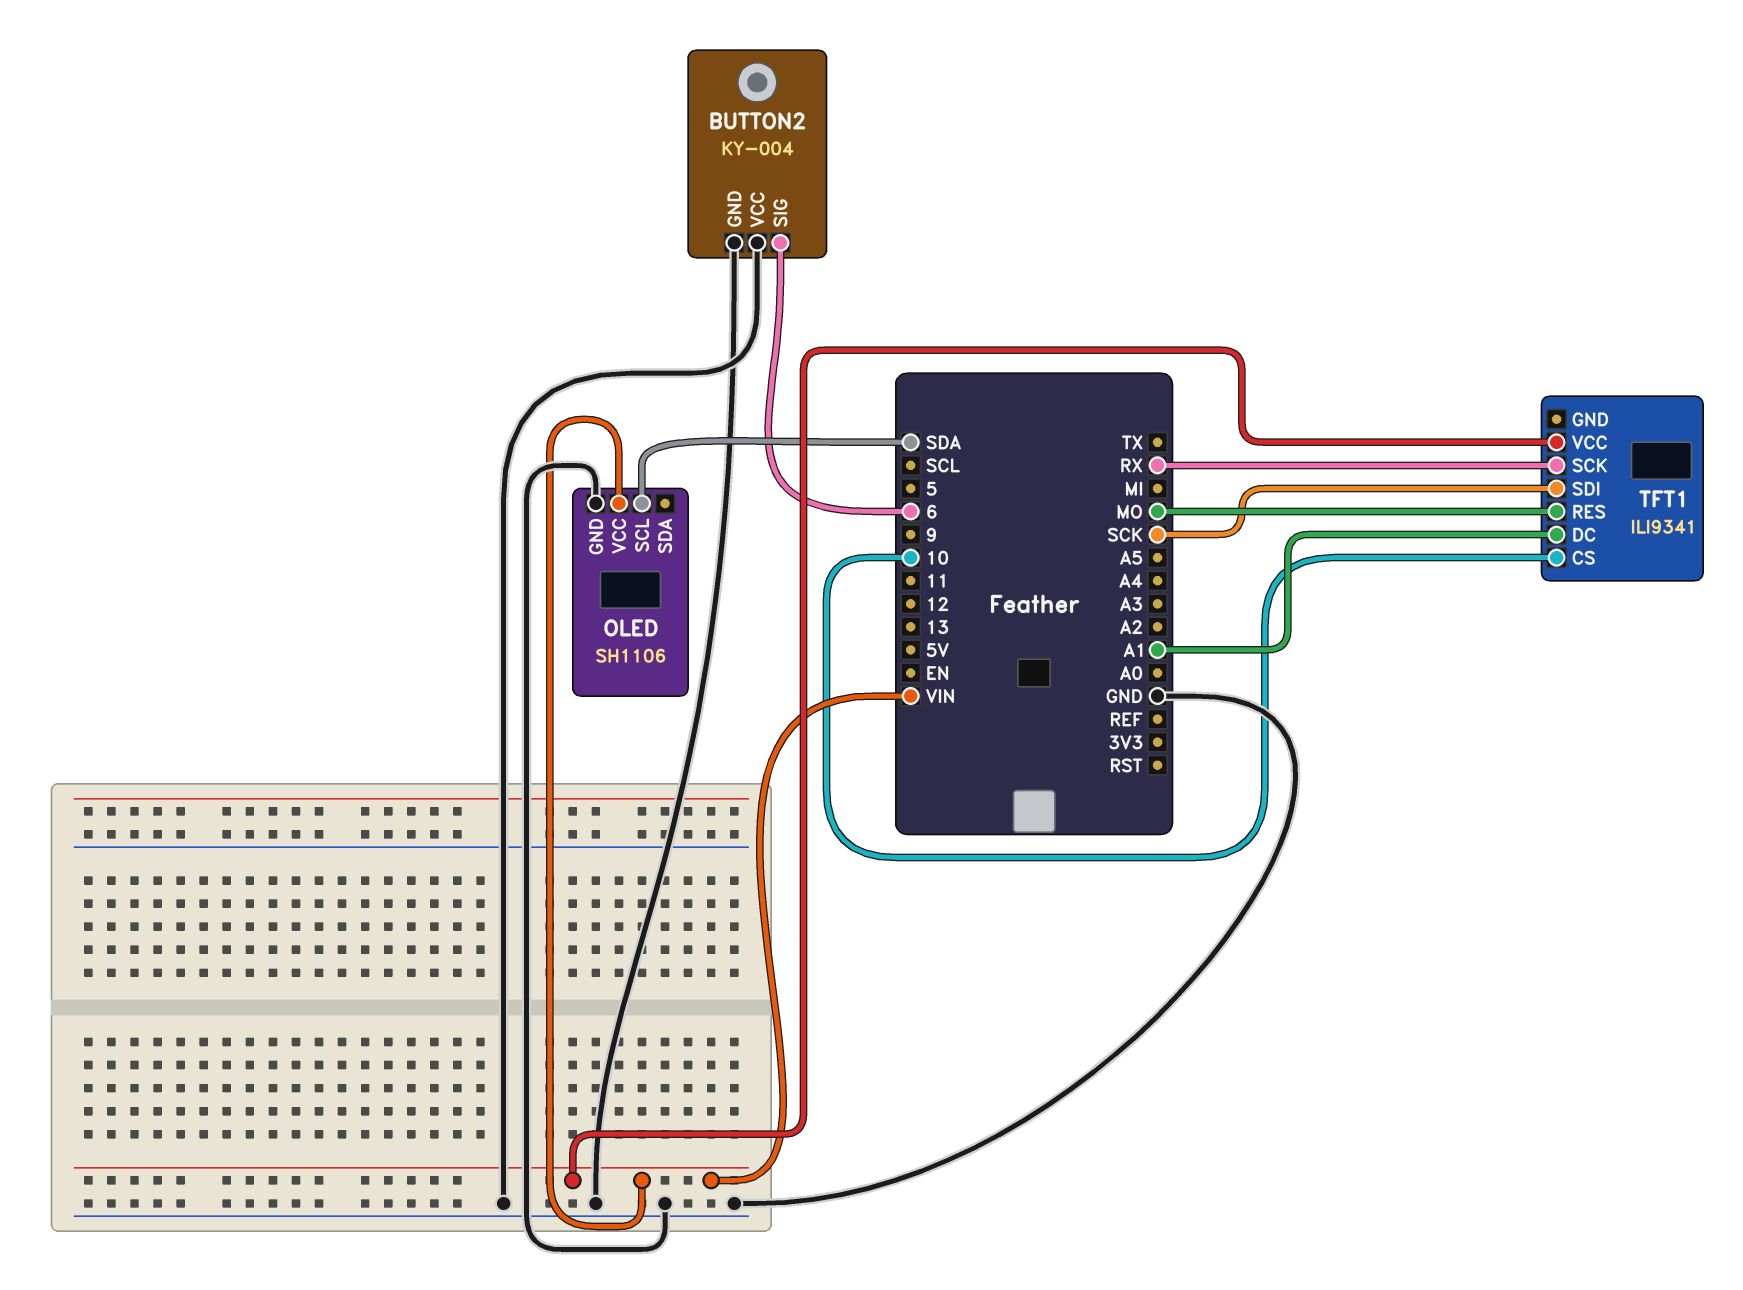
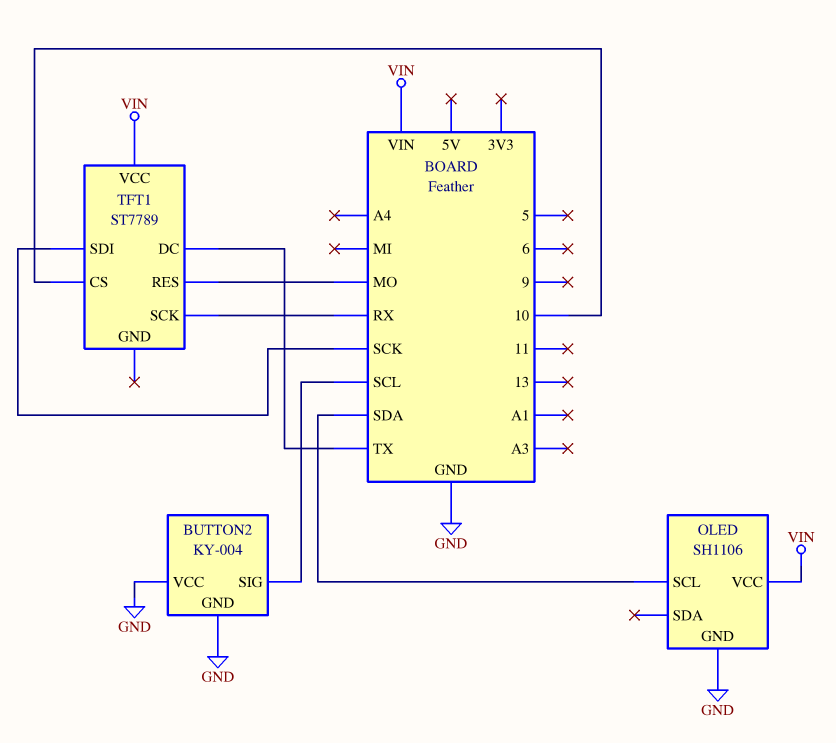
BUTTON2 pin SIG: 6 -> SCL
TFT1: ILI9341 -> ST7789
TFT1 pin DC: A1 -> TX

